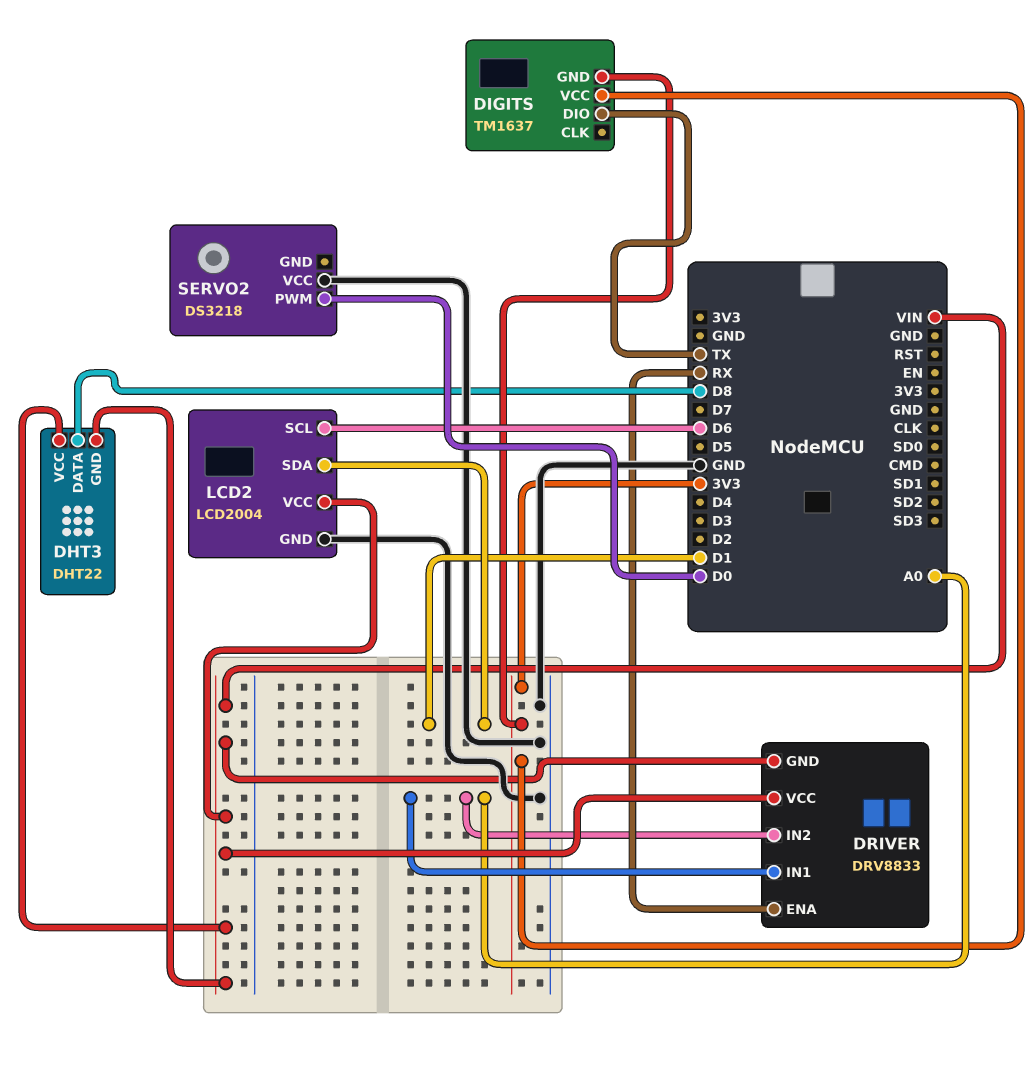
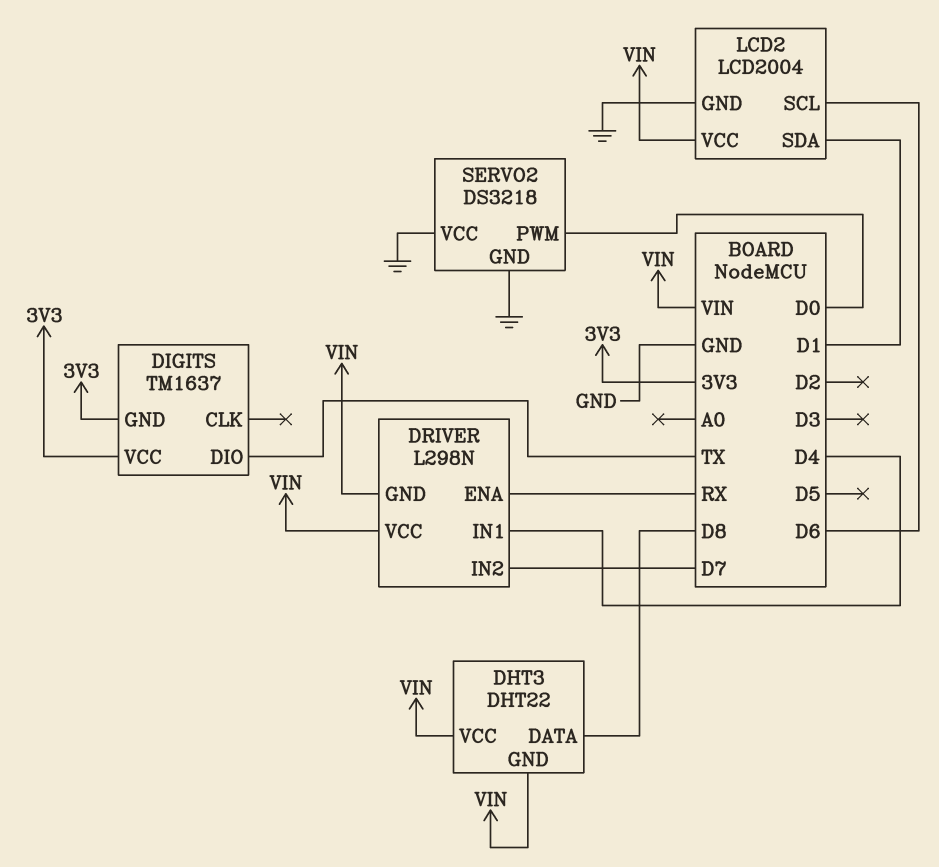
DRIVER: DRV8833 -> L298N
DRIVER pin IN1: A0 -> D4
DRIVER pin IN2: A0 -> D7
SERVO2 pin GND: none -> GND

